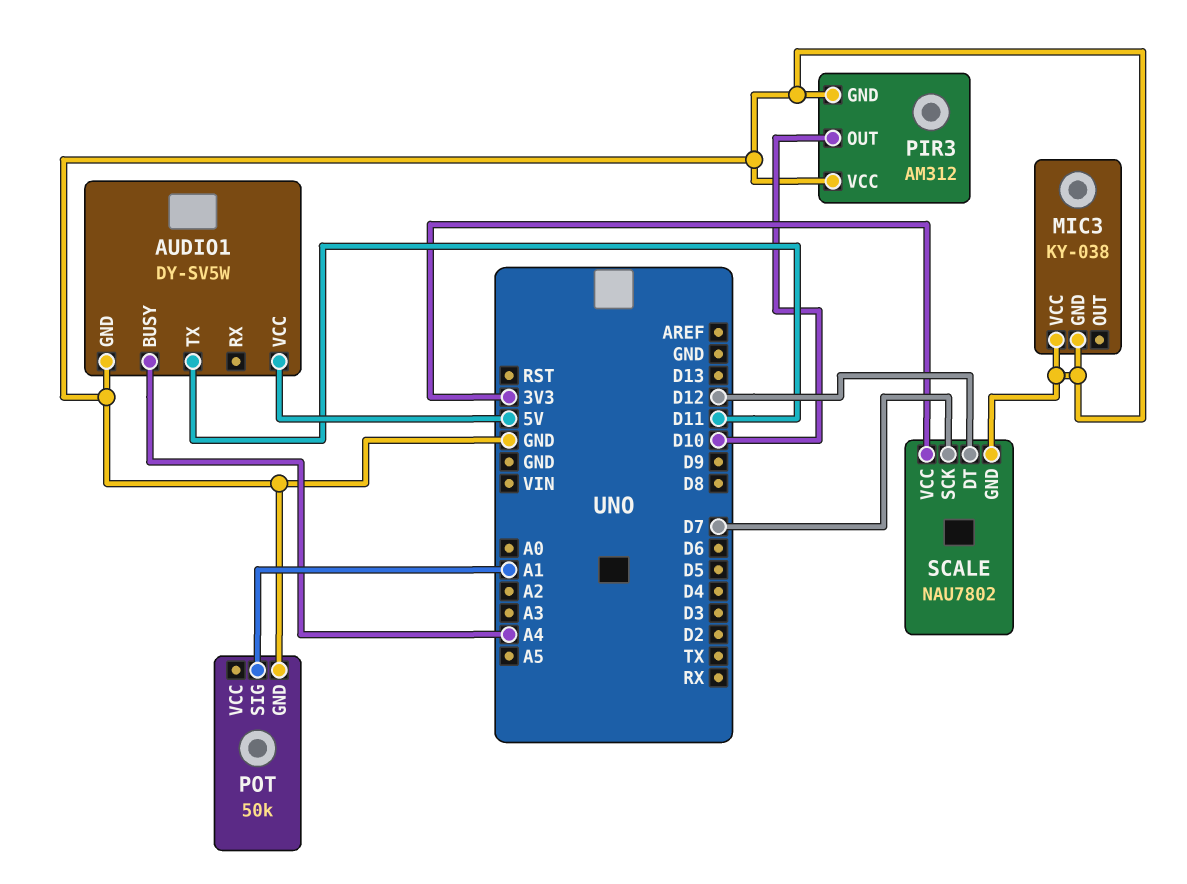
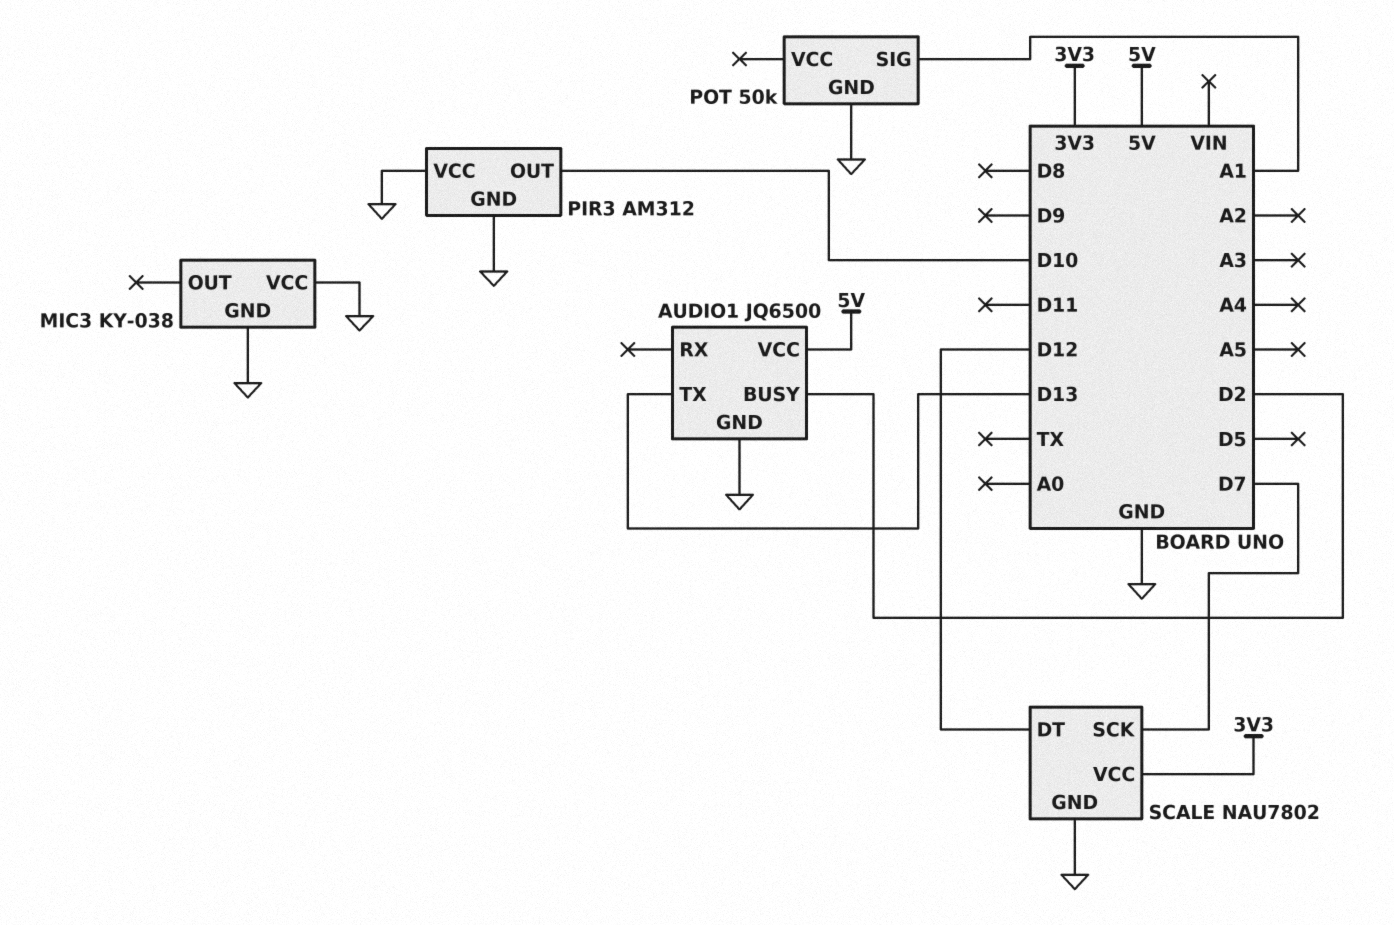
AUDIO1: DY-SV5W -> JQ6500
AUDIO1 pin BUSY: A4 -> D2
AUDIO1 pin TX: D11 -> D13

